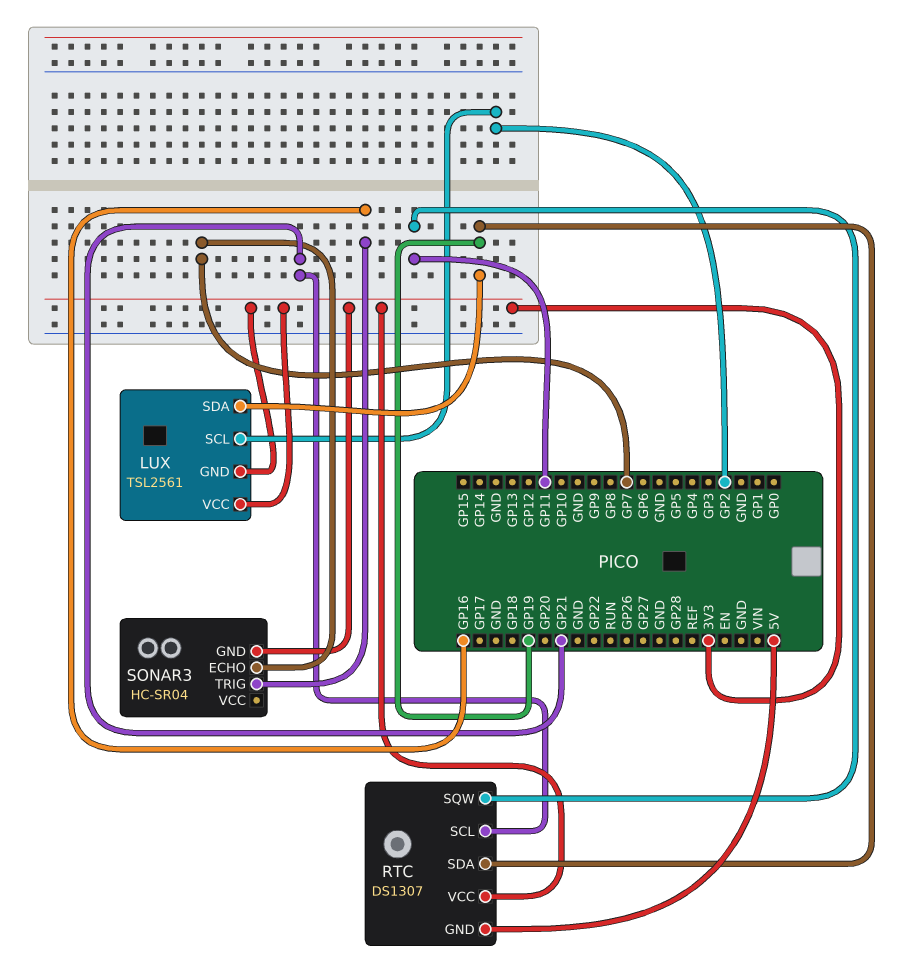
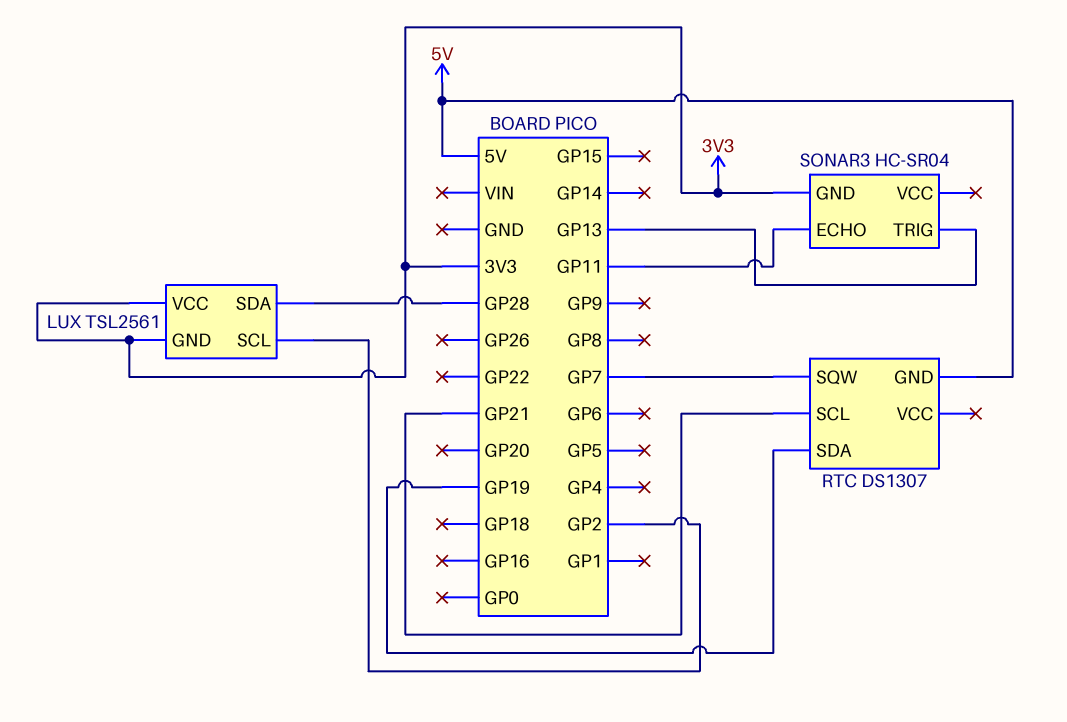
LUX pin SDA: GP19 -> GP28
RTC pin SQW: GP11 -> GP7
RTC pin VCC: 3V3 -> none
SONAR3 pin ECHO: GP7 -> GP11
SONAR3 pin TRIG: GP16 -> GP13

